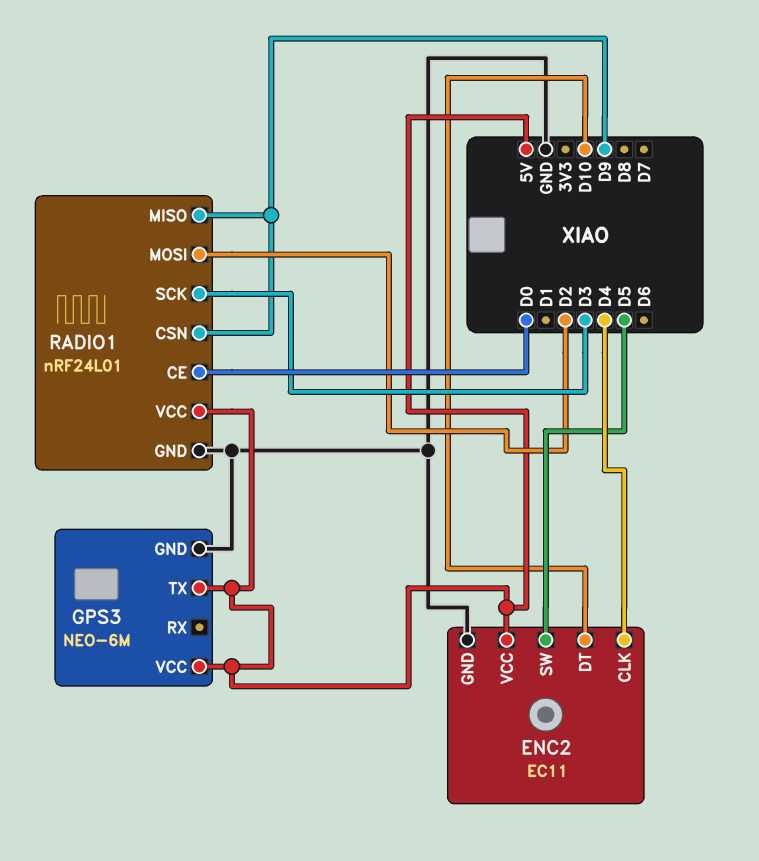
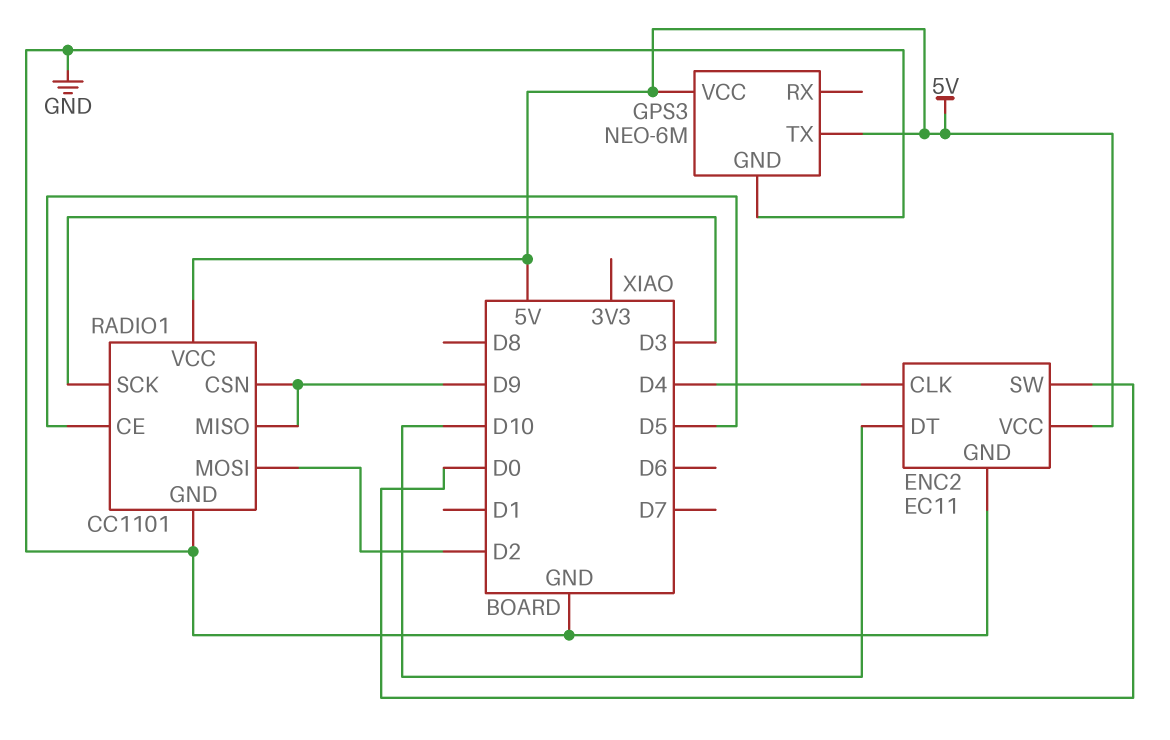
ENC2 pin SW: D5 -> D0
RADIO1: nRF24L01 -> CC1101
RADIO1 pin CE: D0 -> D5

